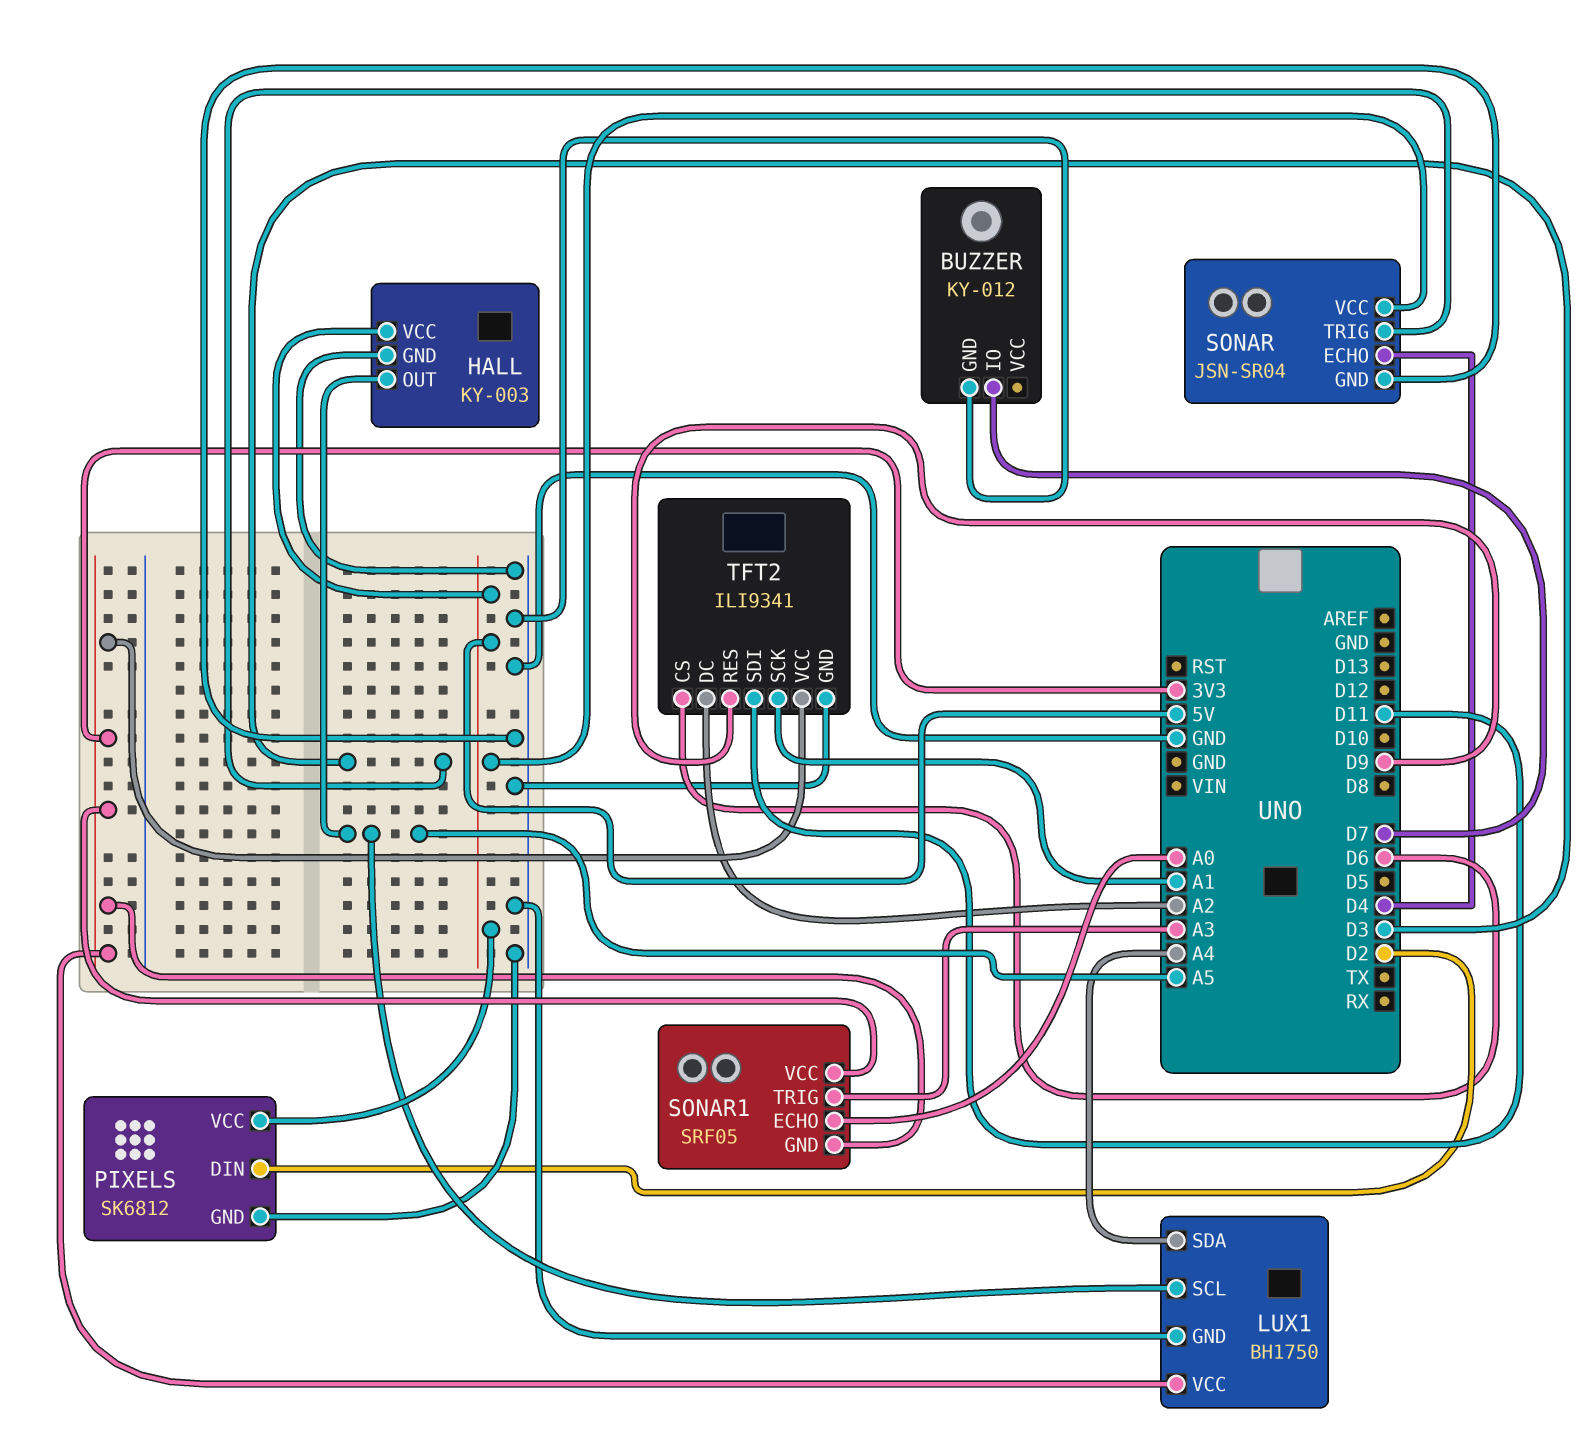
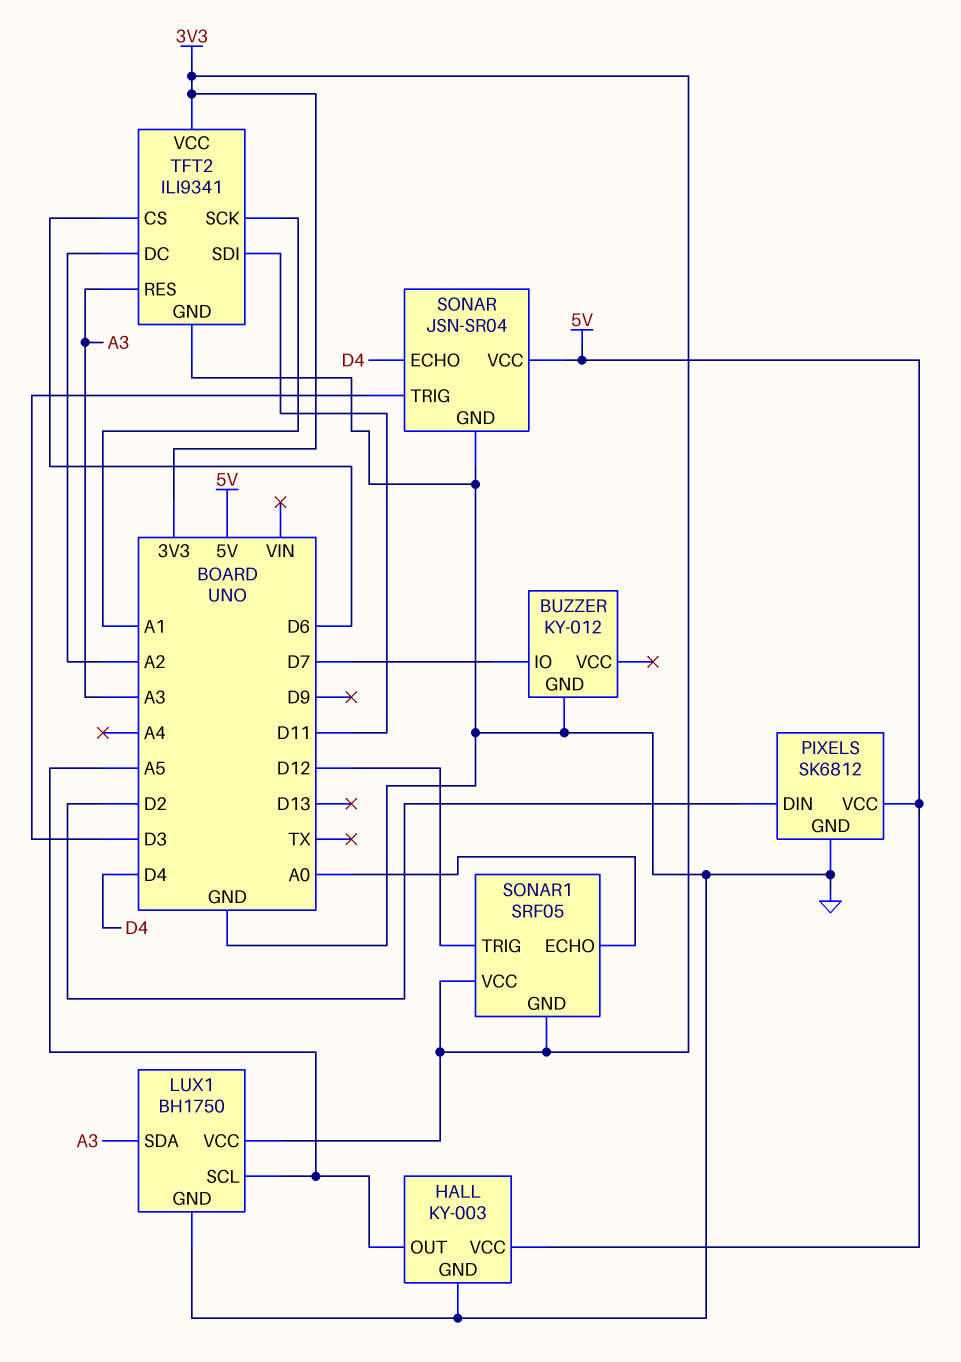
LUX1 pin SDA: A4 -> A3
SONAR1 pin TRIG: A3 -> D12
TFT2 pin RES: D9 -> A3

